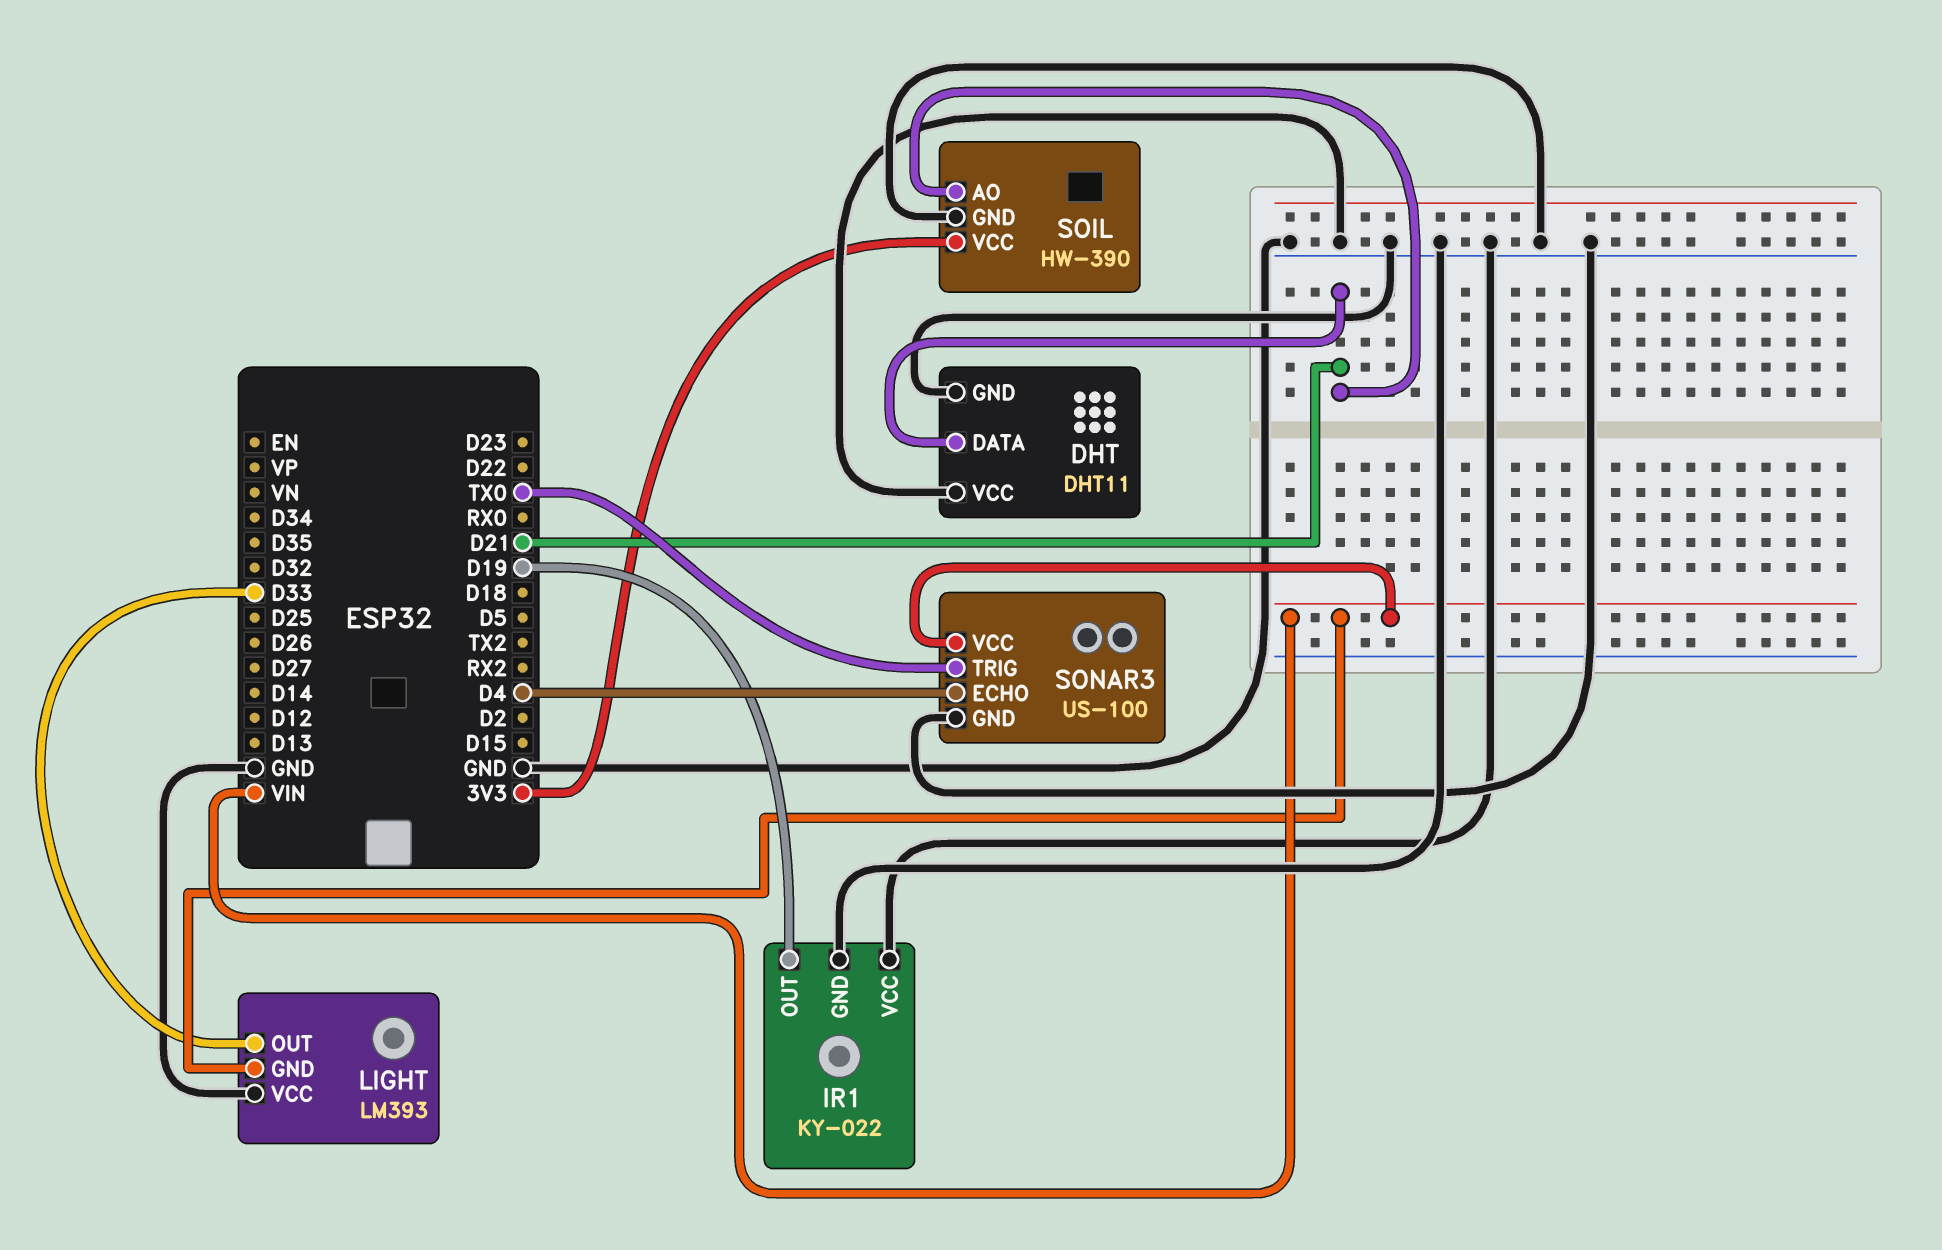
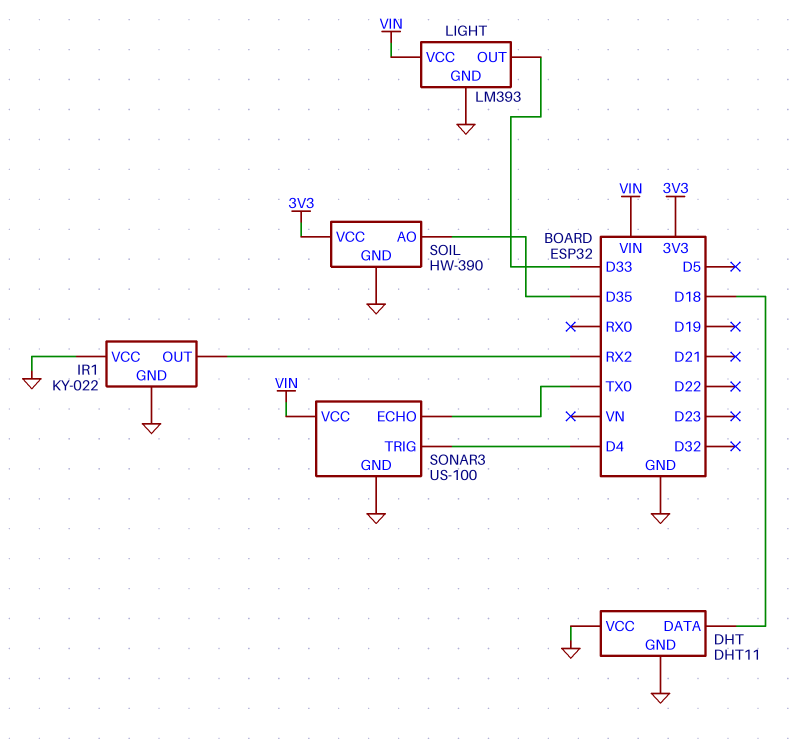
DHT pin DATA: D21 -> D18
IR1 pin OUT: D19 -> RX2
LIGHT pin GND: VIN -> GND
LIGHT pin VCC: GND -> VIN
SOIL pin AO: D21 -> D35
SONAR3 pin ECHO: D4 -> TX0
SONAR3 pin TRIG: TX0 -> D4

